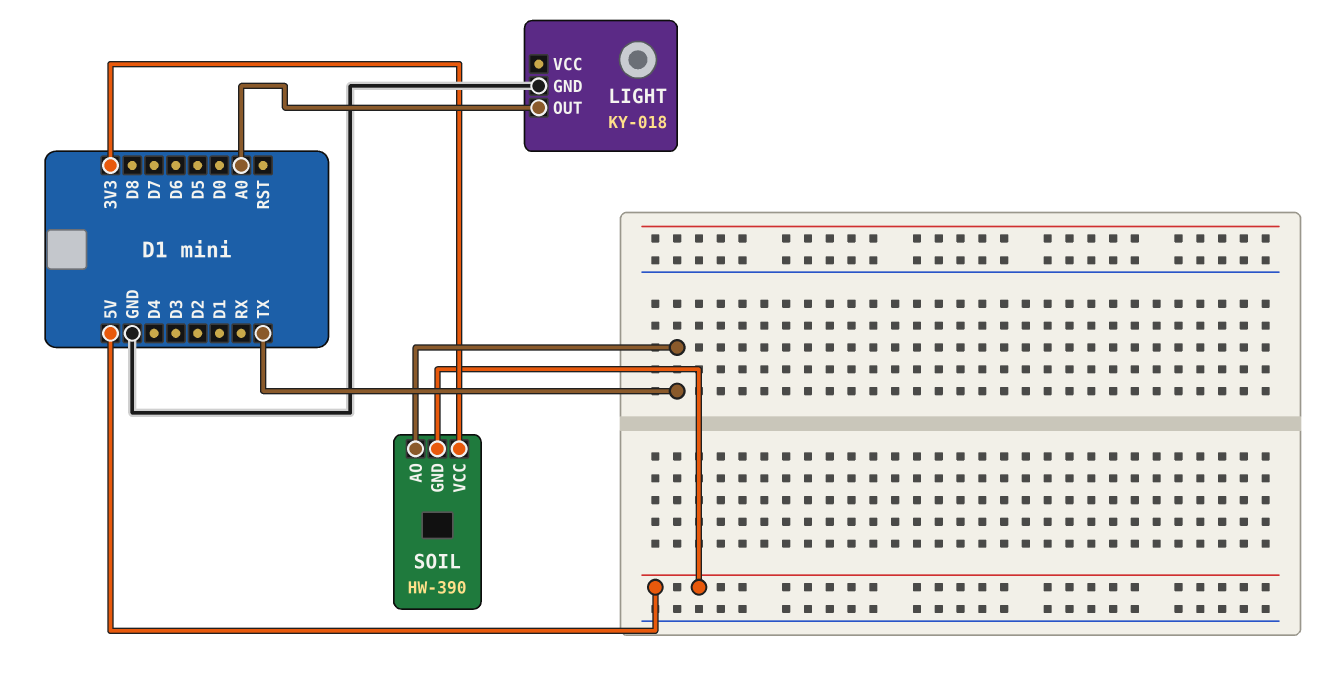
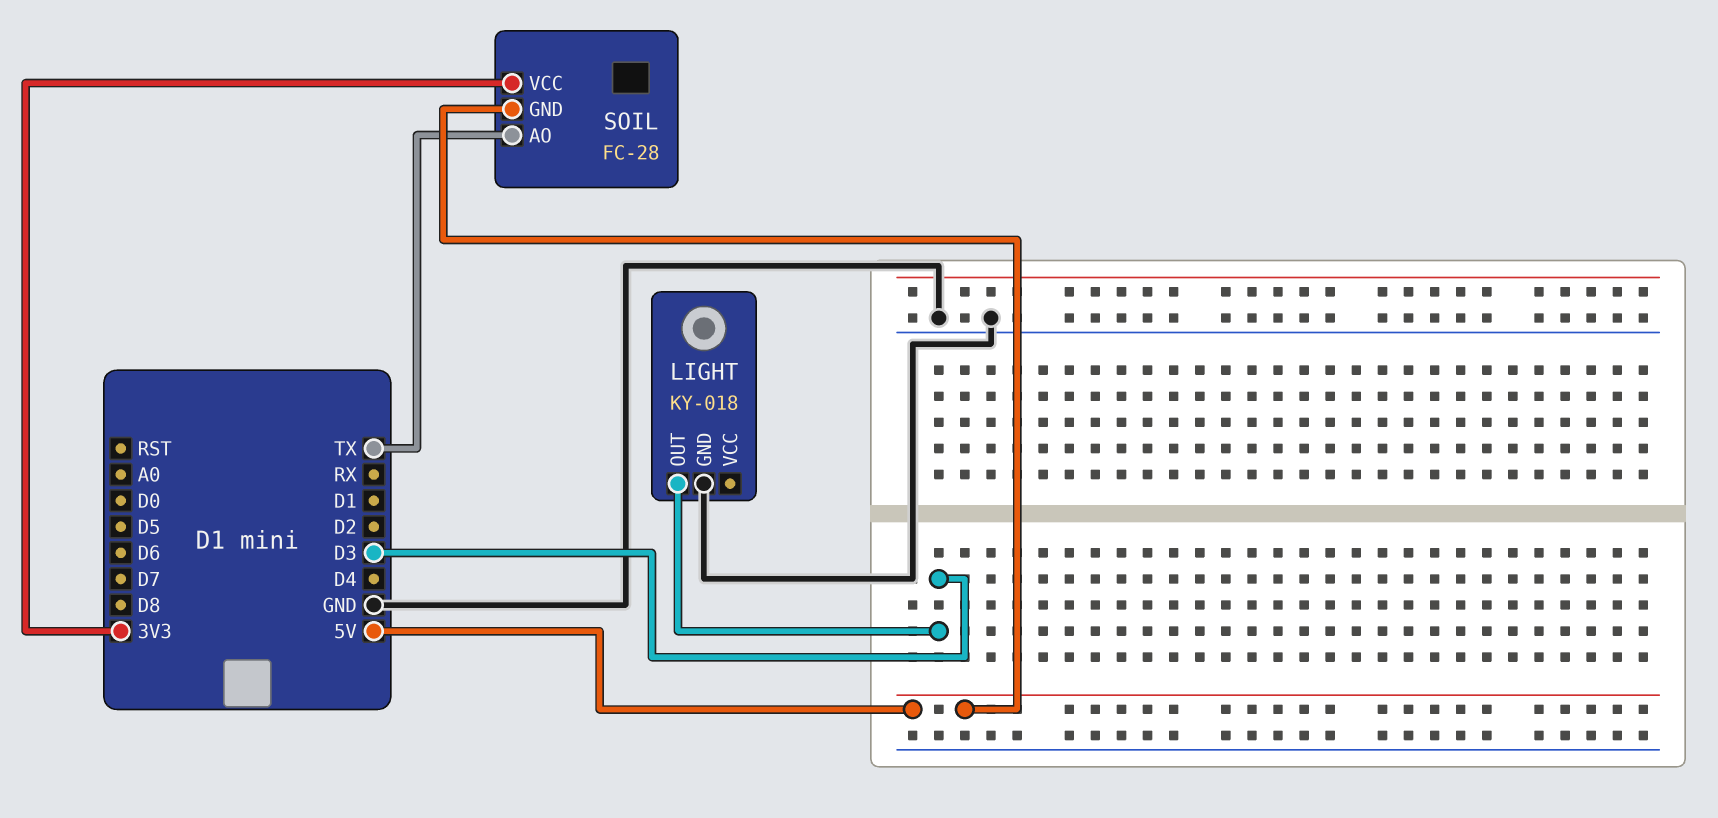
LIGHT pin OUT: A0 -> D3
SOIL: HW-390 -> FC-28

